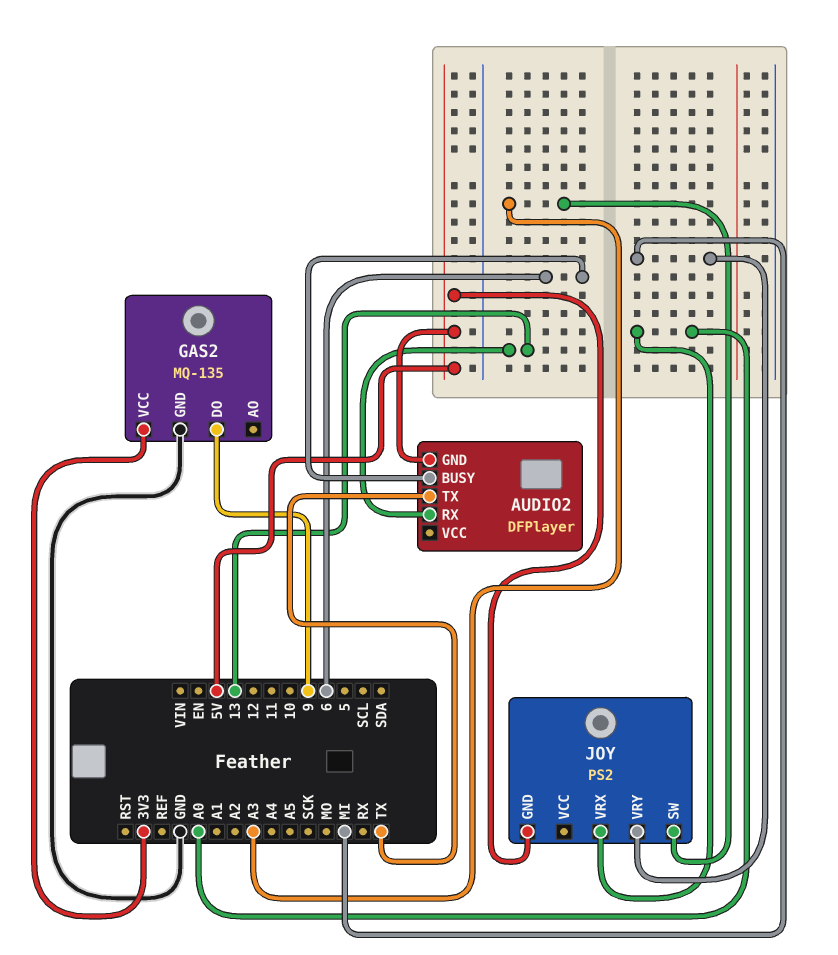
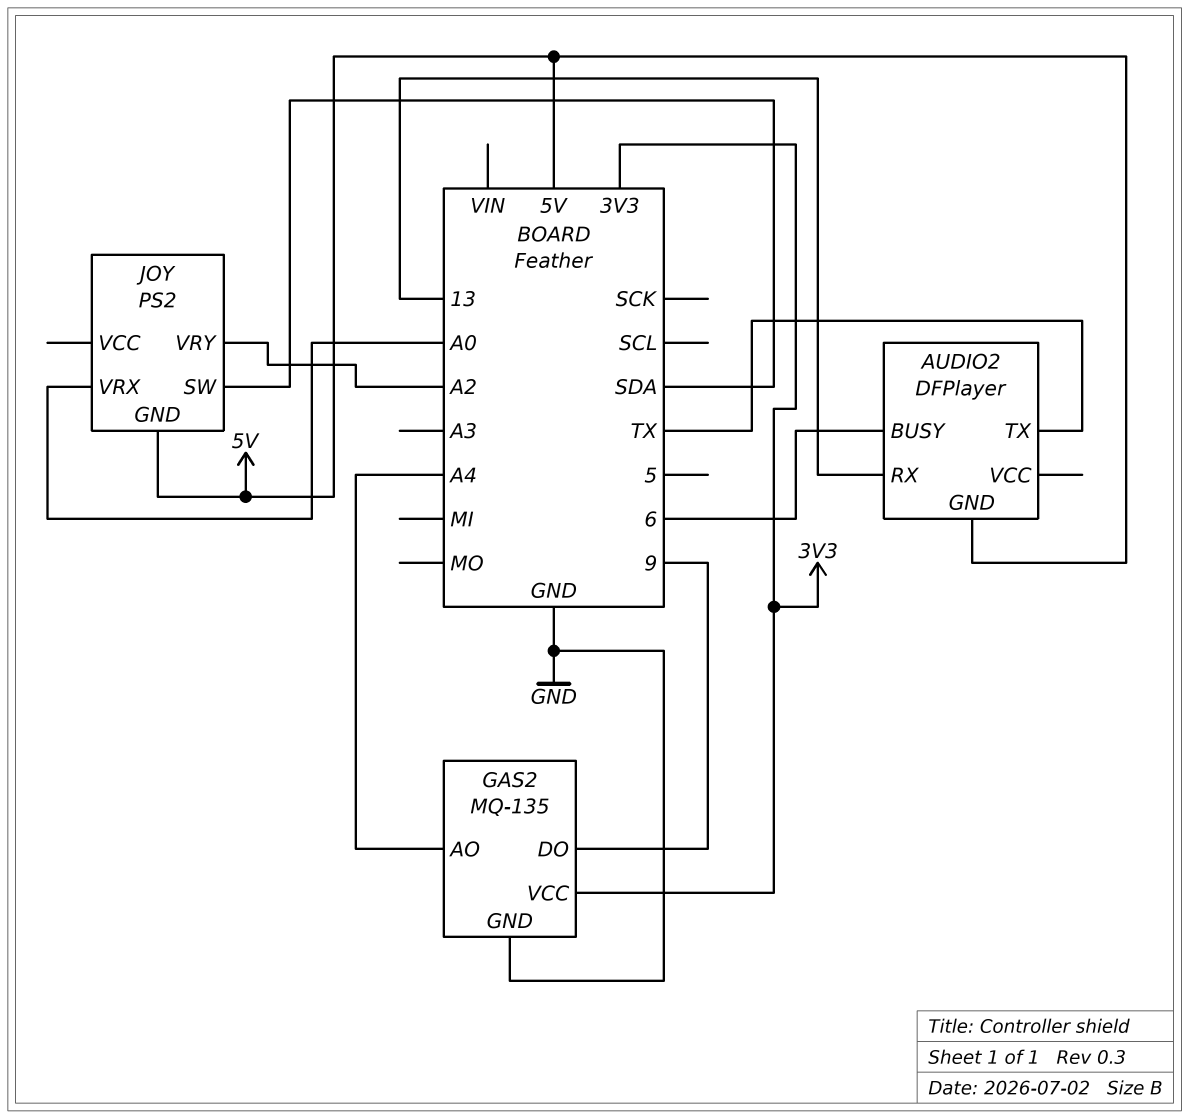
GAS2 pin AO: none -> A4
JOY pin SW: A3 -> SDA
JOY pin VRY: MI -> A2

